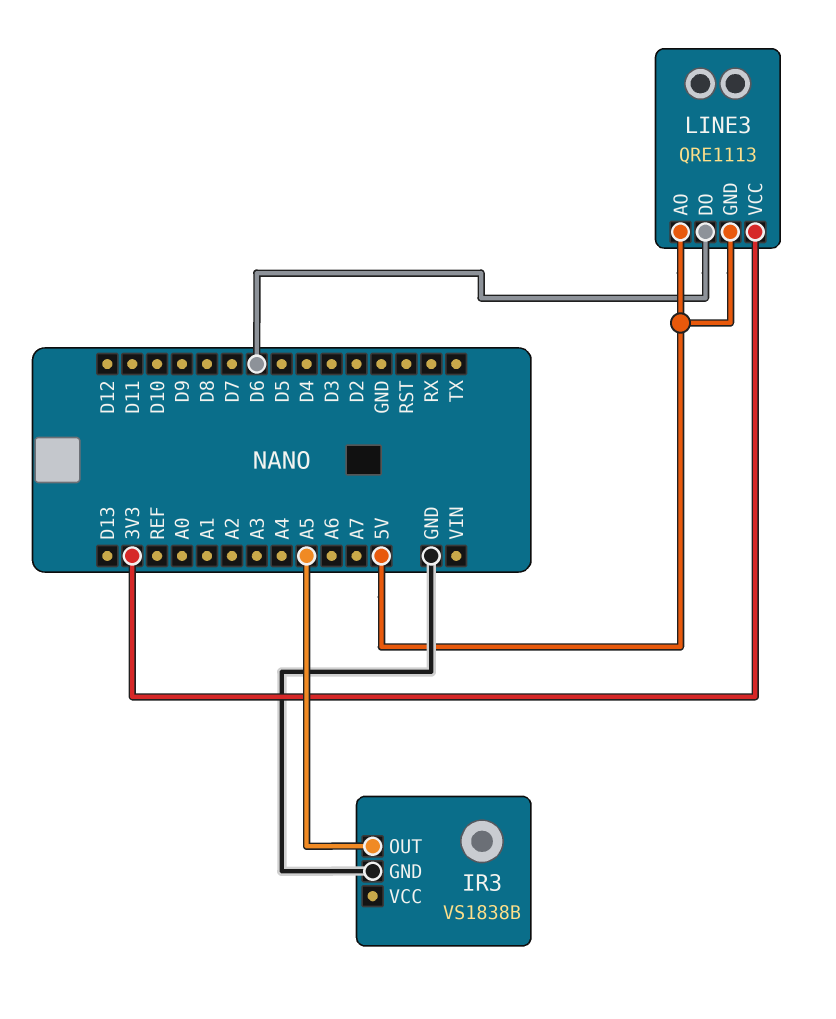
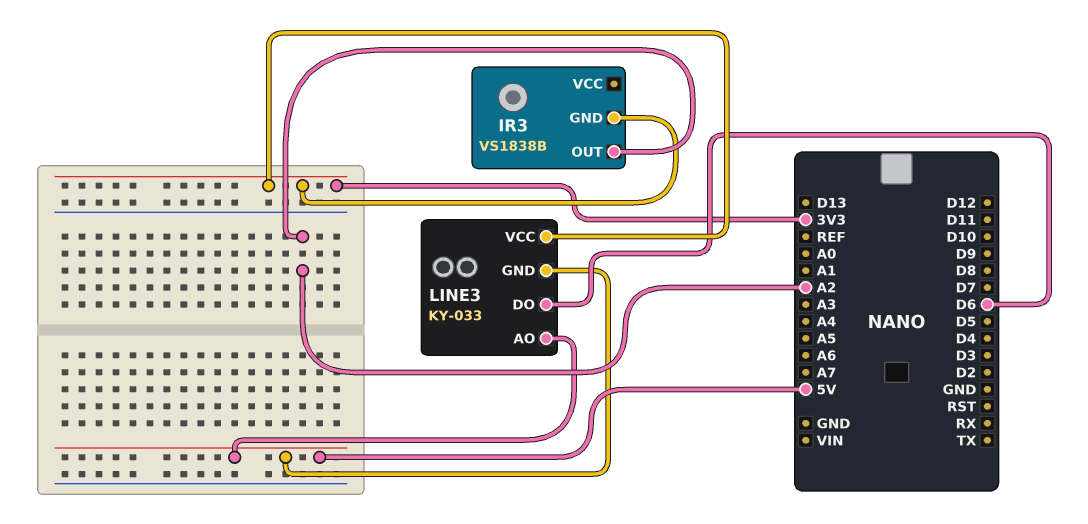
IR3 pin GND: GND -> 3V3
IR3 pin OUT: A5 -> A2
LINE3: QRE1113 -> KY-033

